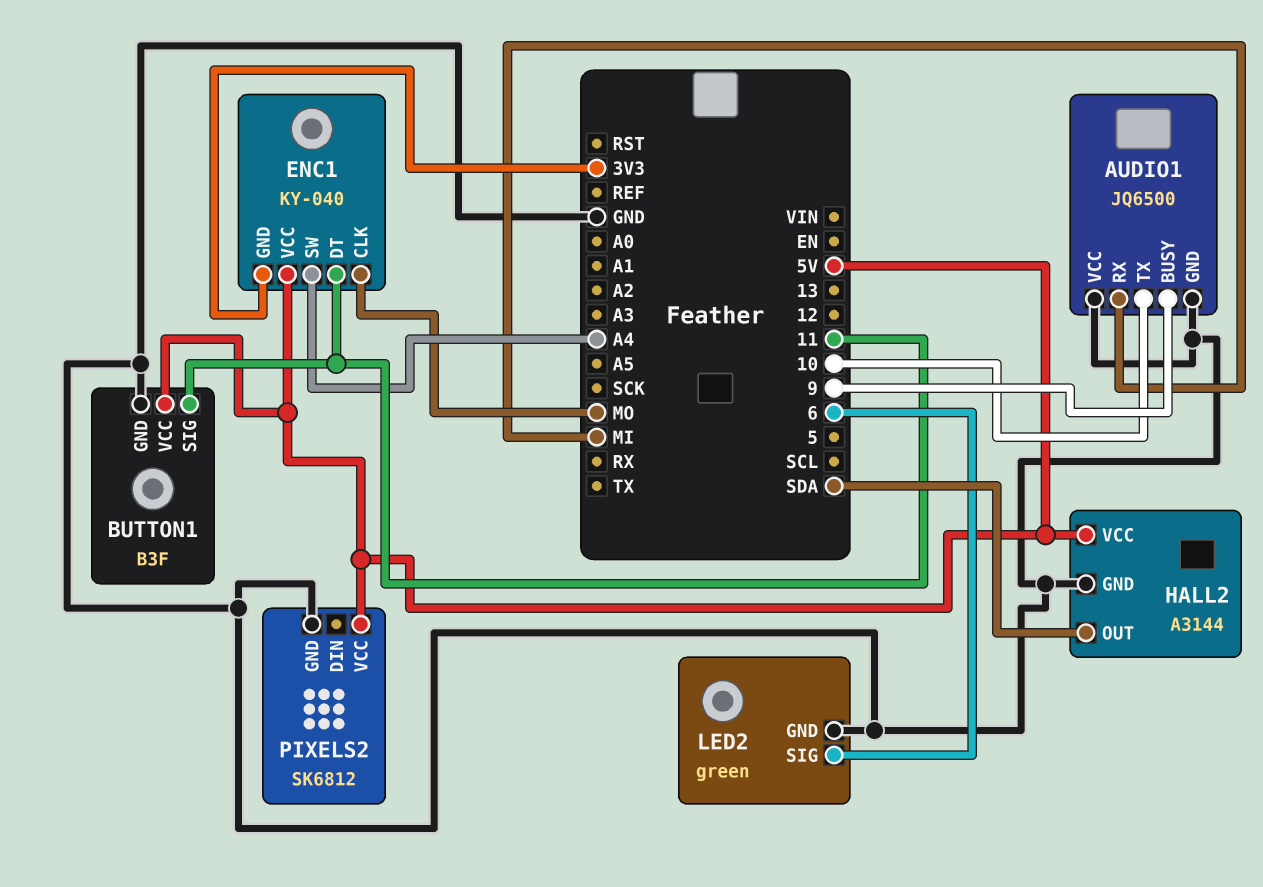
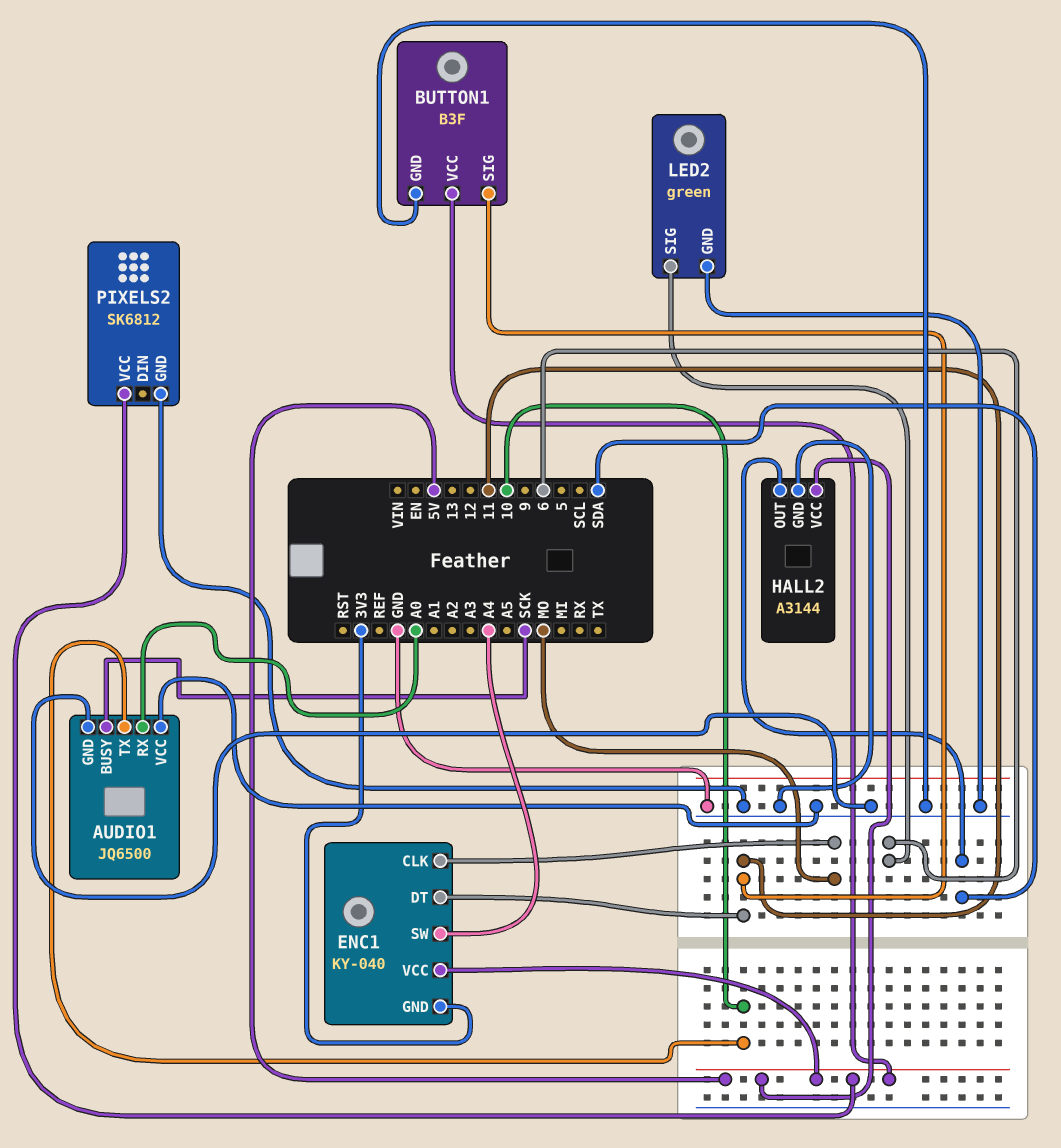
AUDIO1 pin BUSY: 9 -> SCK
AUDIO1 pin RX: MI -> A0

